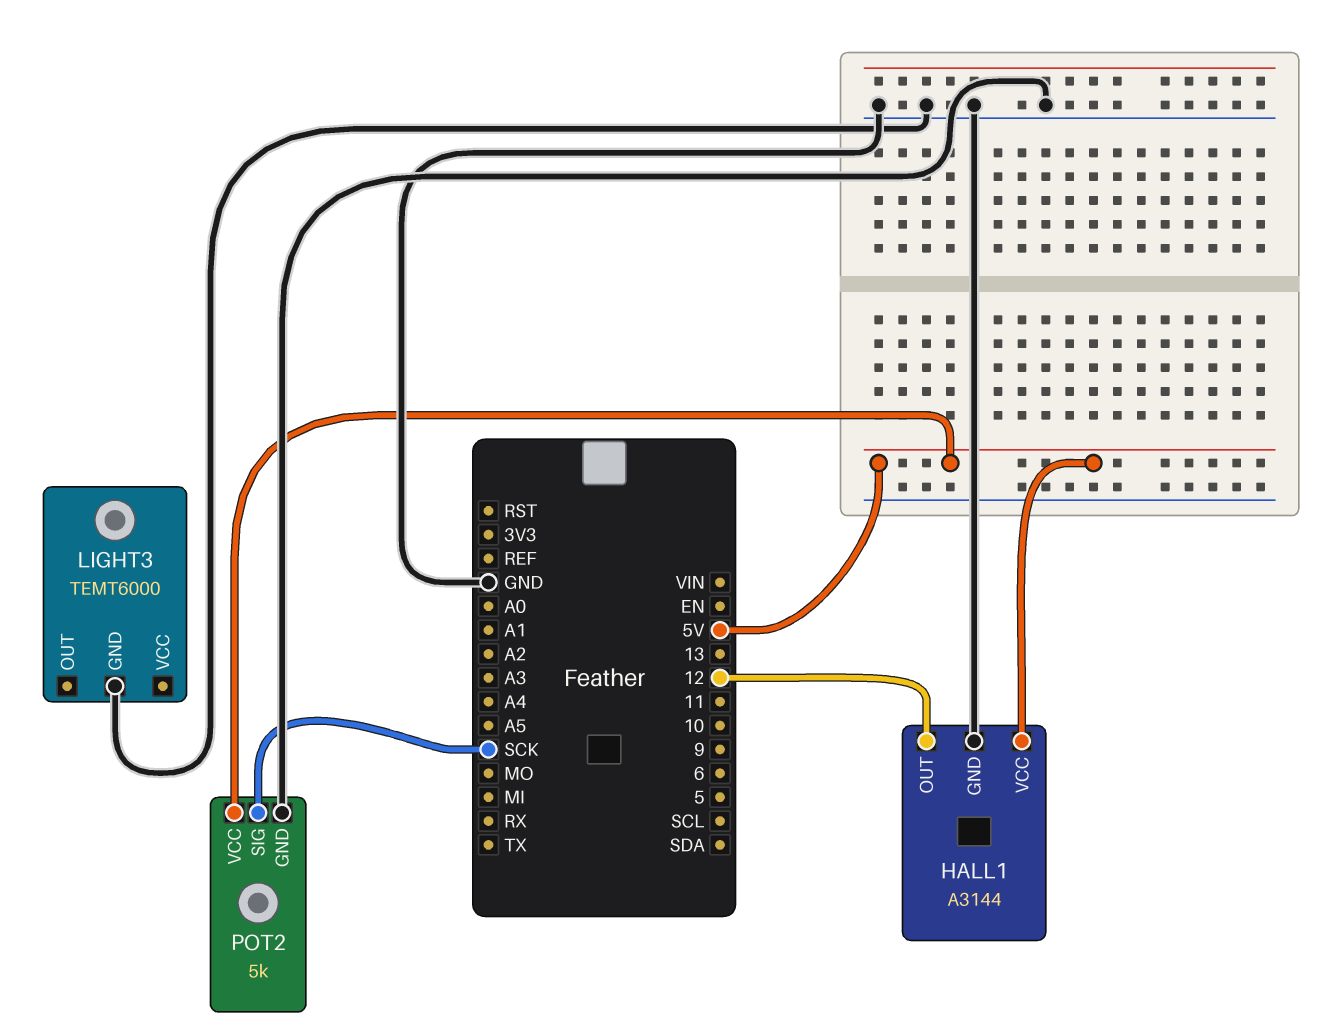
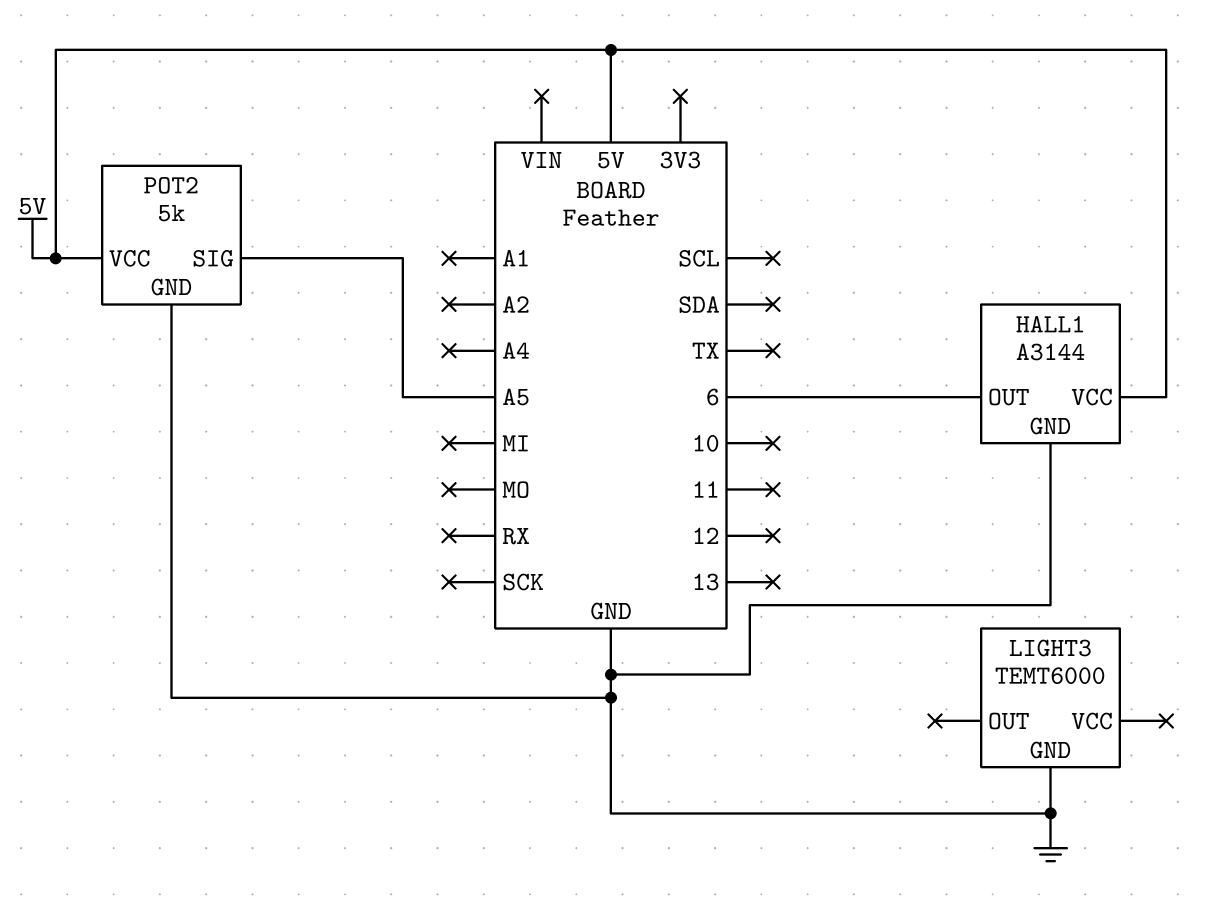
HALL1 pin OUT: 12 -> 6
POT2 pin SIG: SCK -> A5

